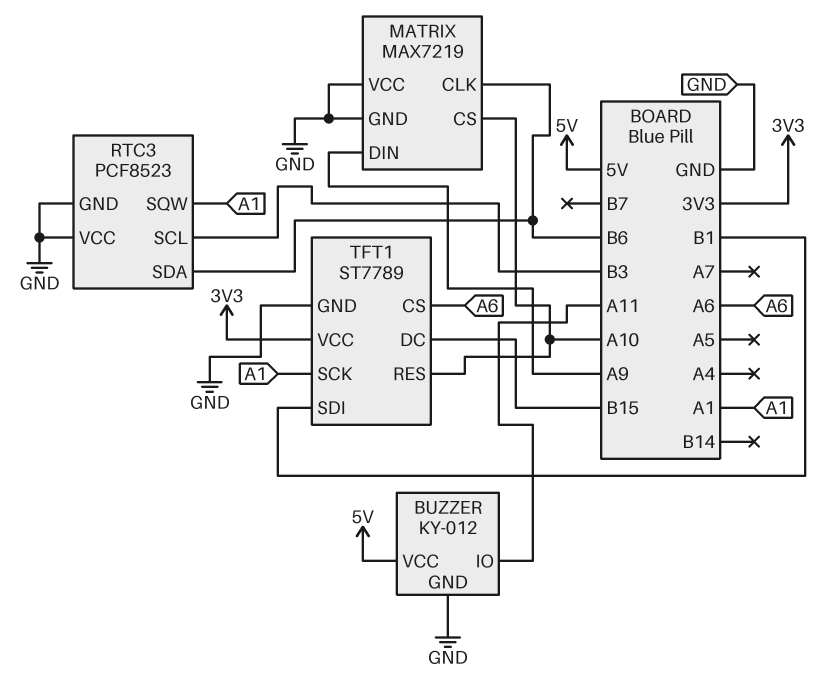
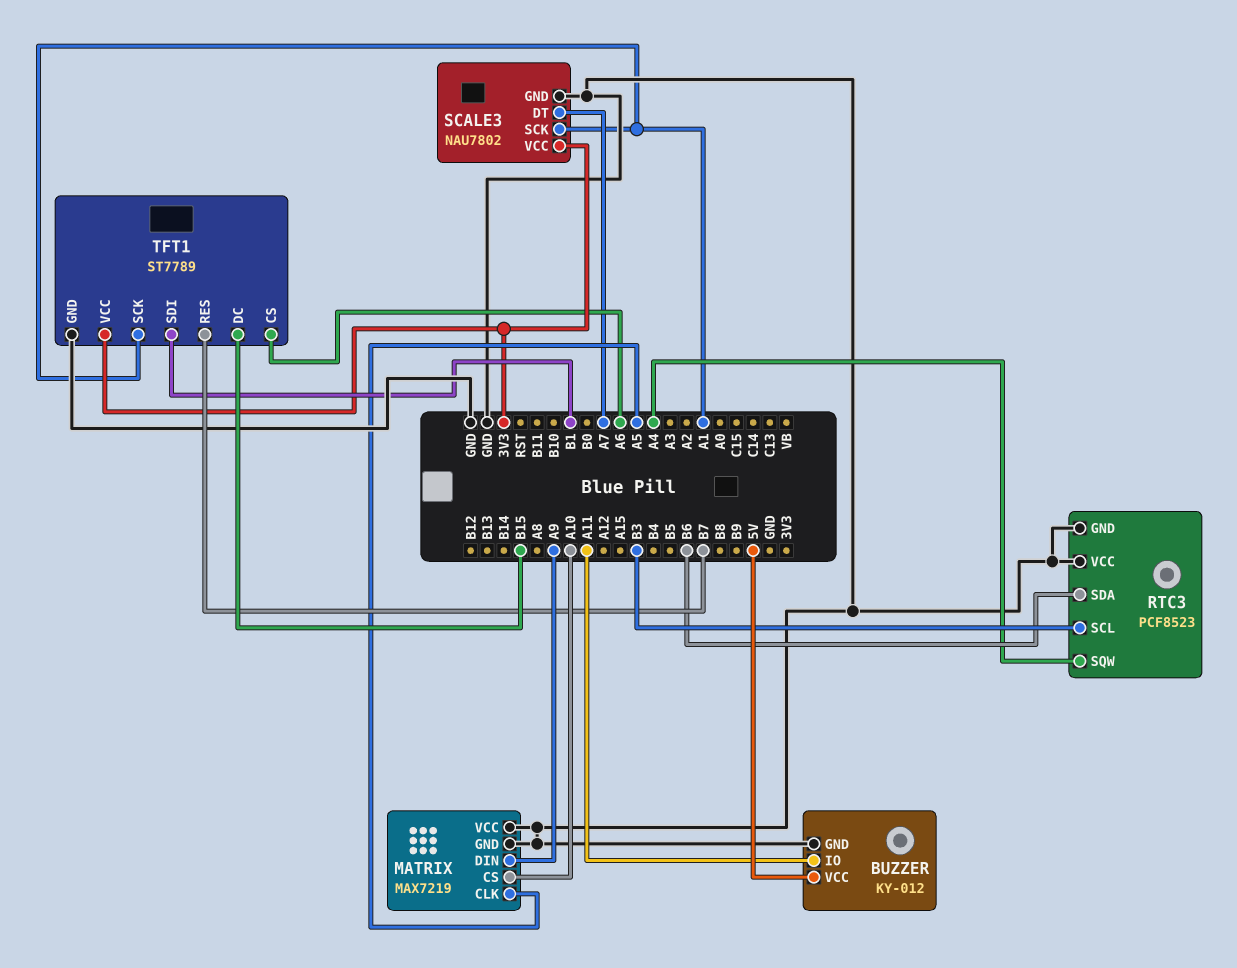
MATRIX pin CLK: B6 -> A5
RTC3 pin SQW: A1 -> A4
SCALE3: none -> NAU7802
SCALE3 pin DT: none -> A7
SCALE3 pin GND: none -> GND
SCALE3 pin SCK: none -> A1
SCALE3 pin VCC: none -> 3V3
TFT1 pin RES: A10 -> B7

